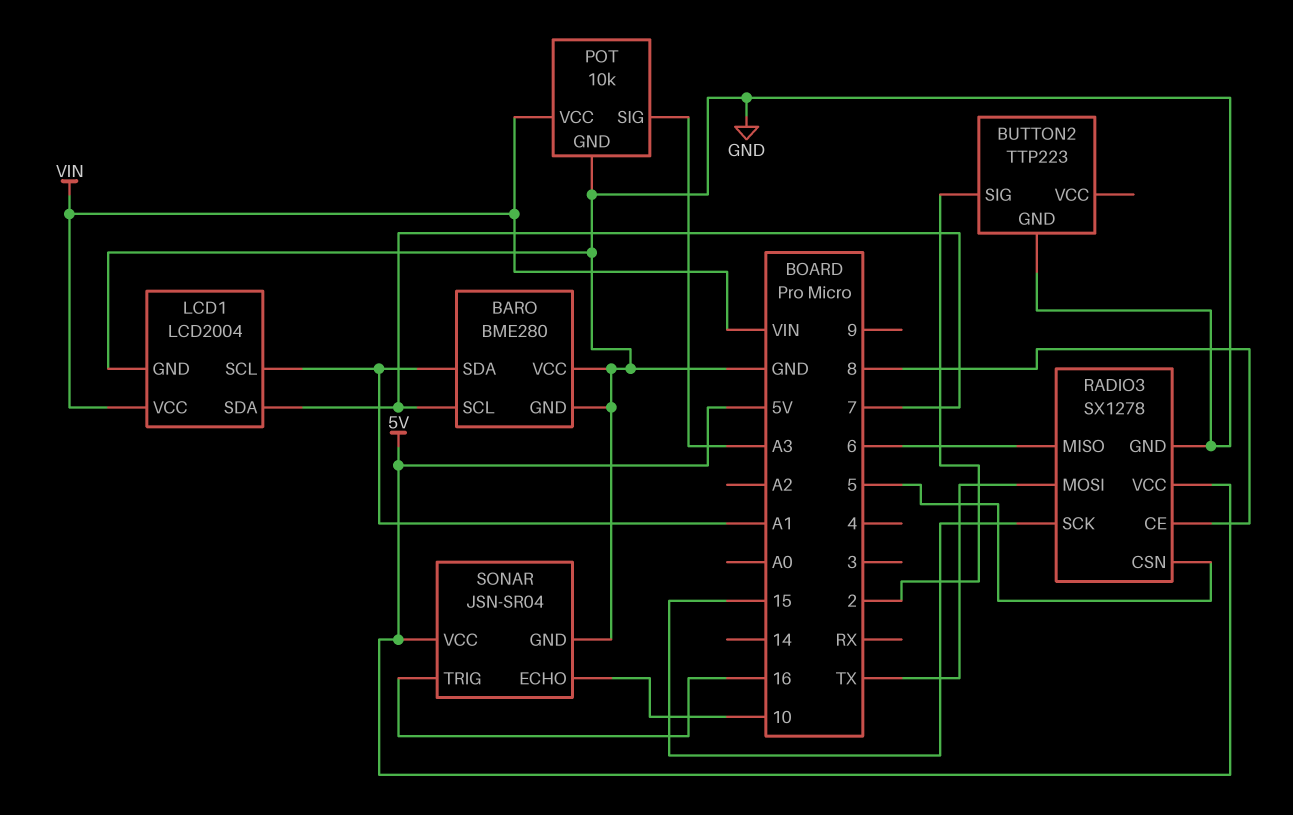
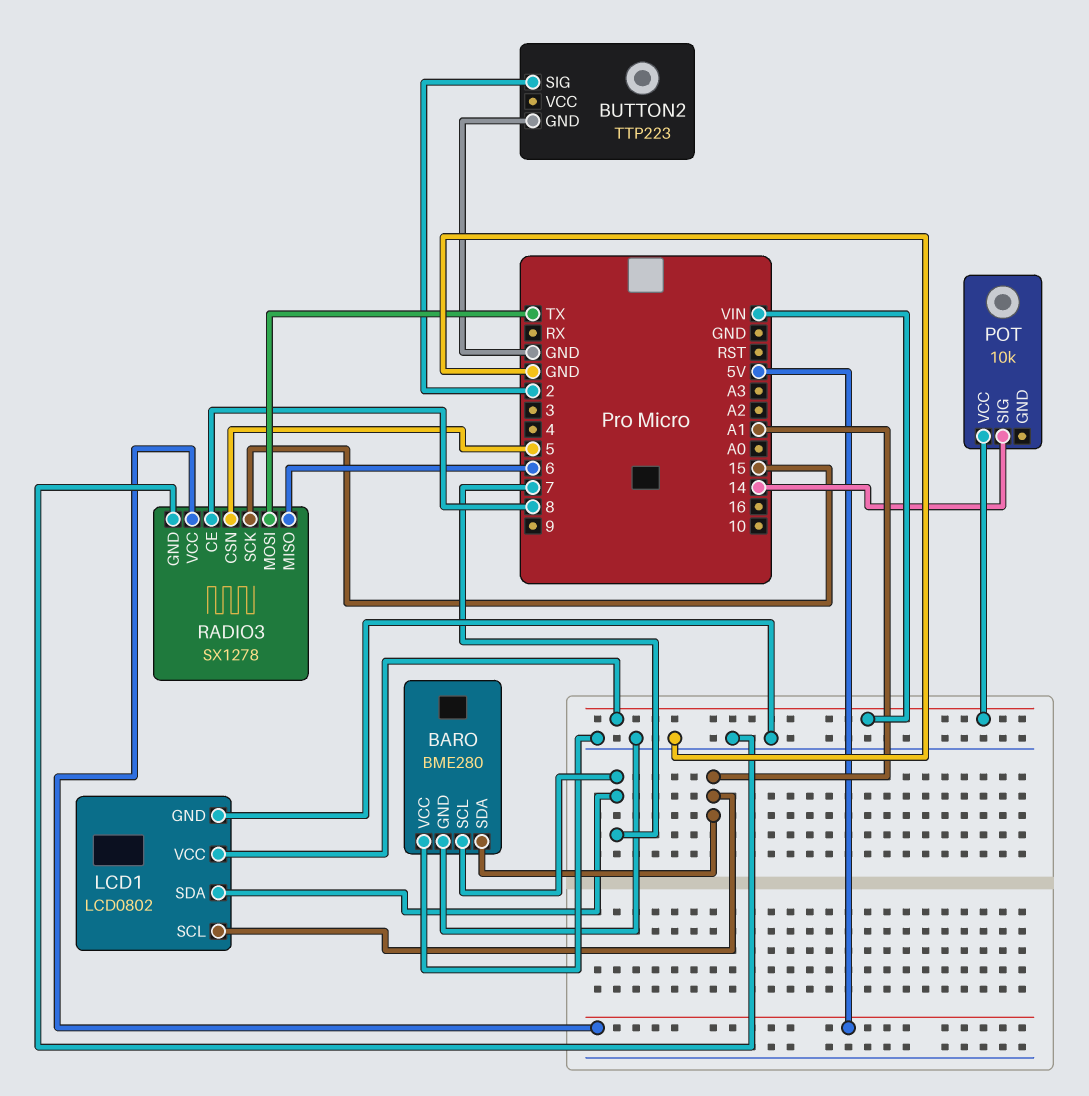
LCD1: LCD2004 -> LCD0802
POT pin GND: GND -> none
POT pin SIG: A3 -> 14
SONAR: JSN-SR04 -> none
SONAR pin ECHO: 10 -> none
SONAR pin GND: GND -> none
SONAR pin TRIG: 16 -> none
SONAR pin VCC: 5V -> none

